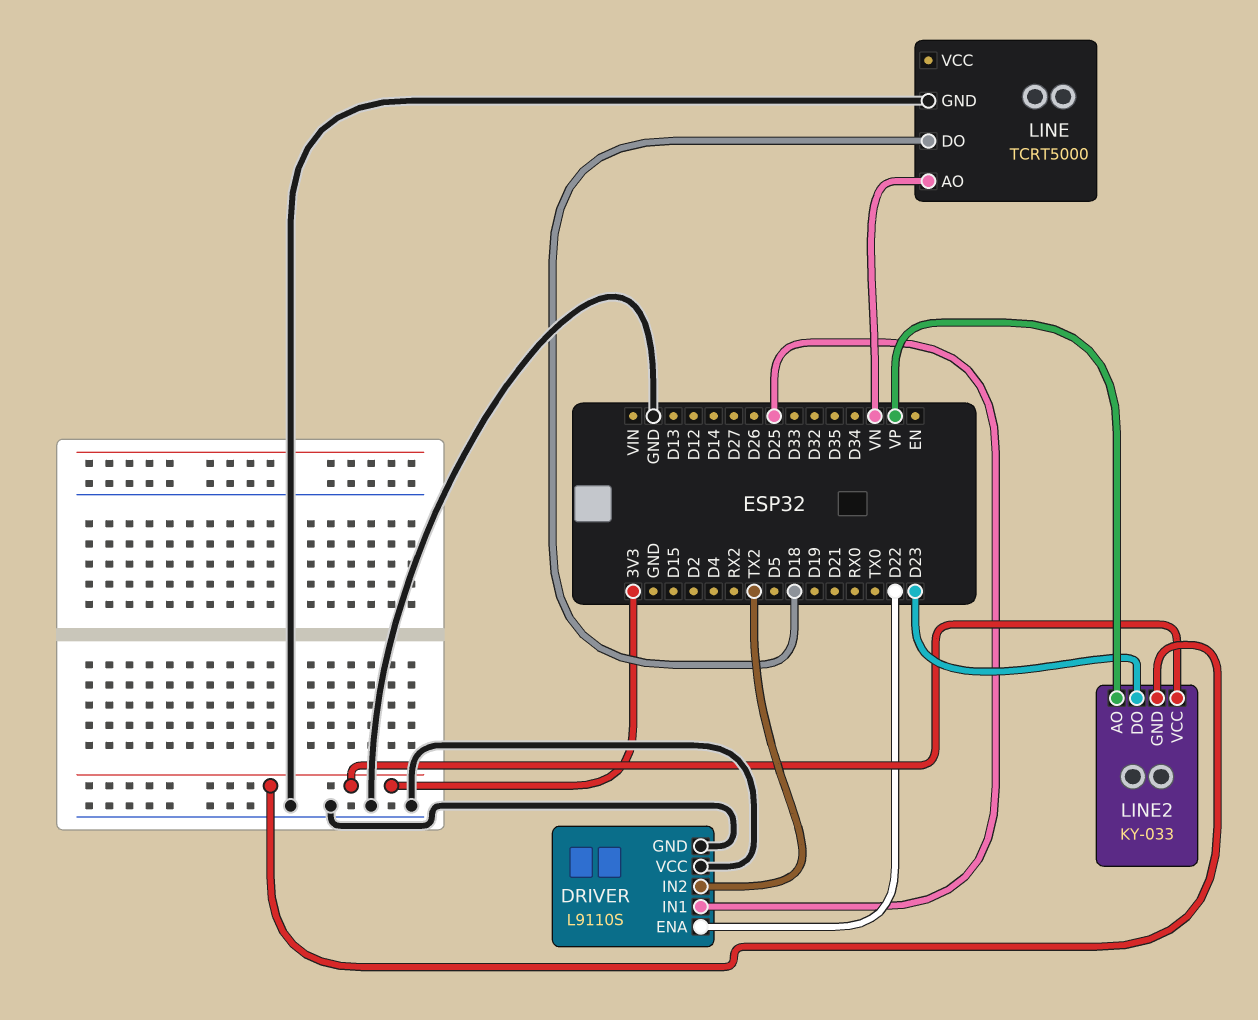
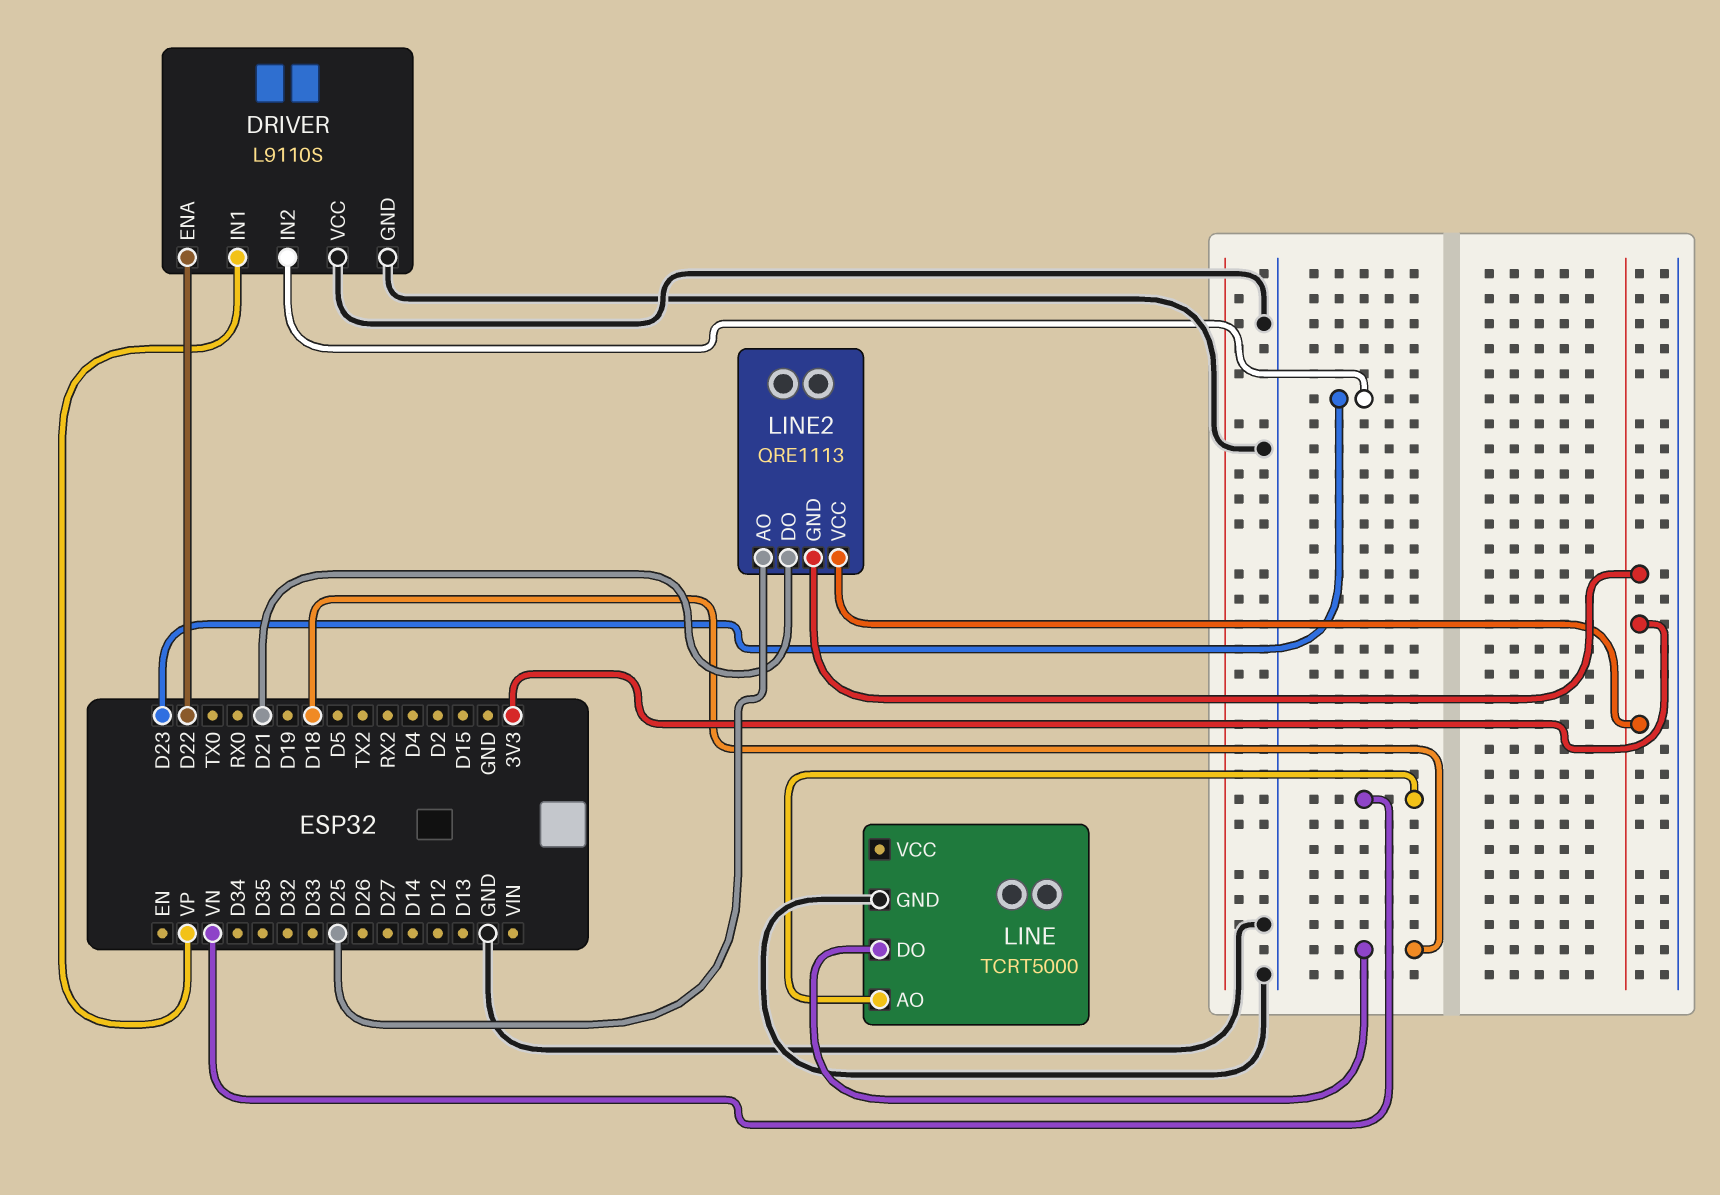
DRIVER pin IN1: D25 -> VP
DRIVER pin IN2: TX2 -> D23
LINE2: KY-033 -> QRE1113
LINE2 pin AO: VP -> D25
LINE2 pin DO: D23 -> D21

